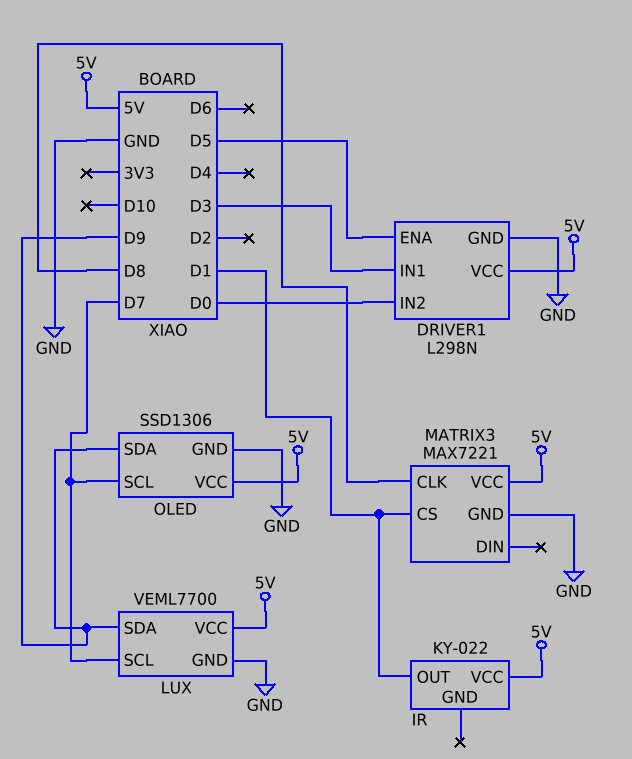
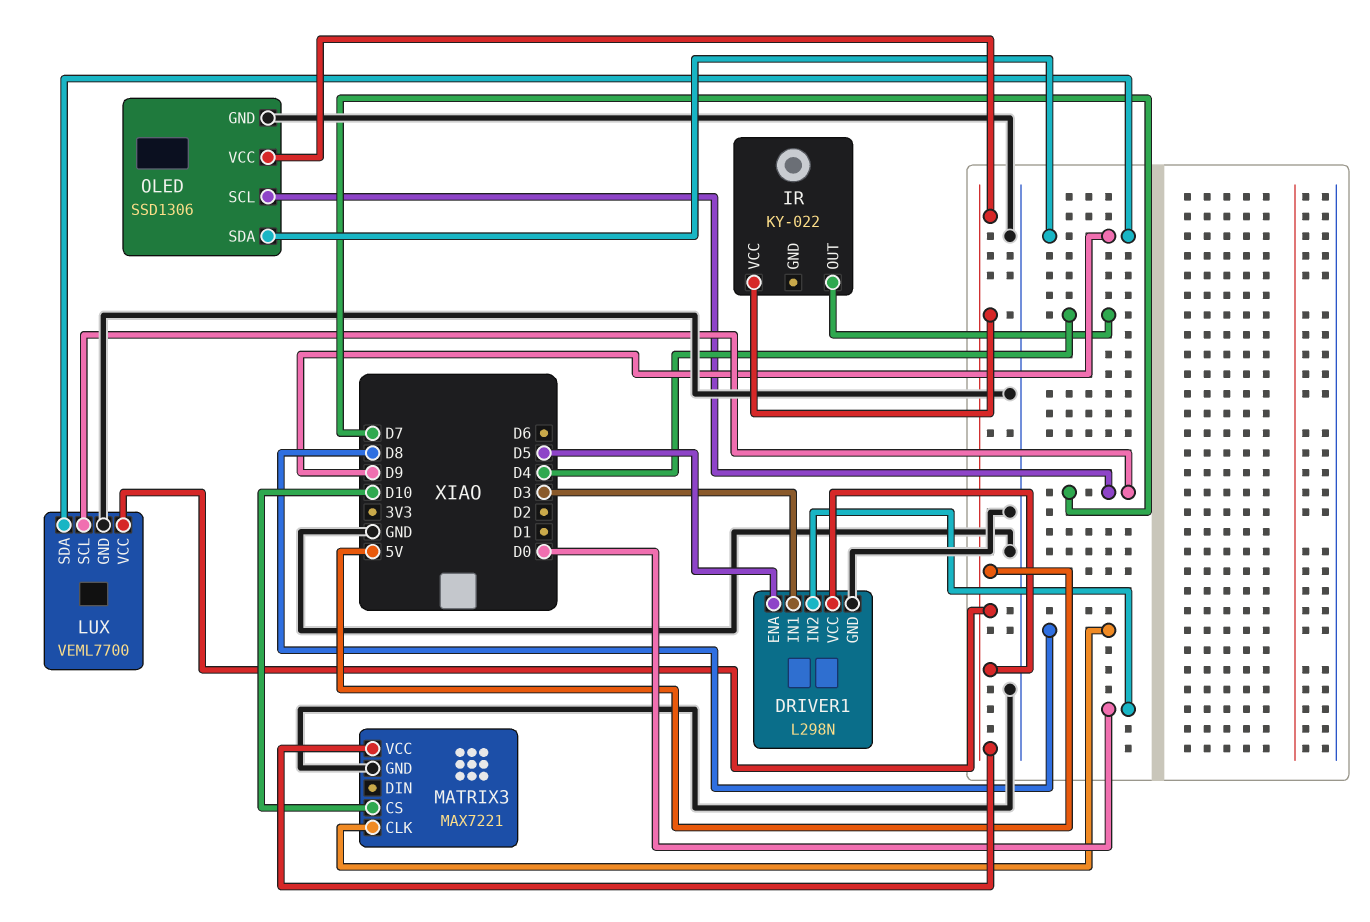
IR pin OUT: D1 -> D4
MATRIX3 pin CS: D1 -> D10

